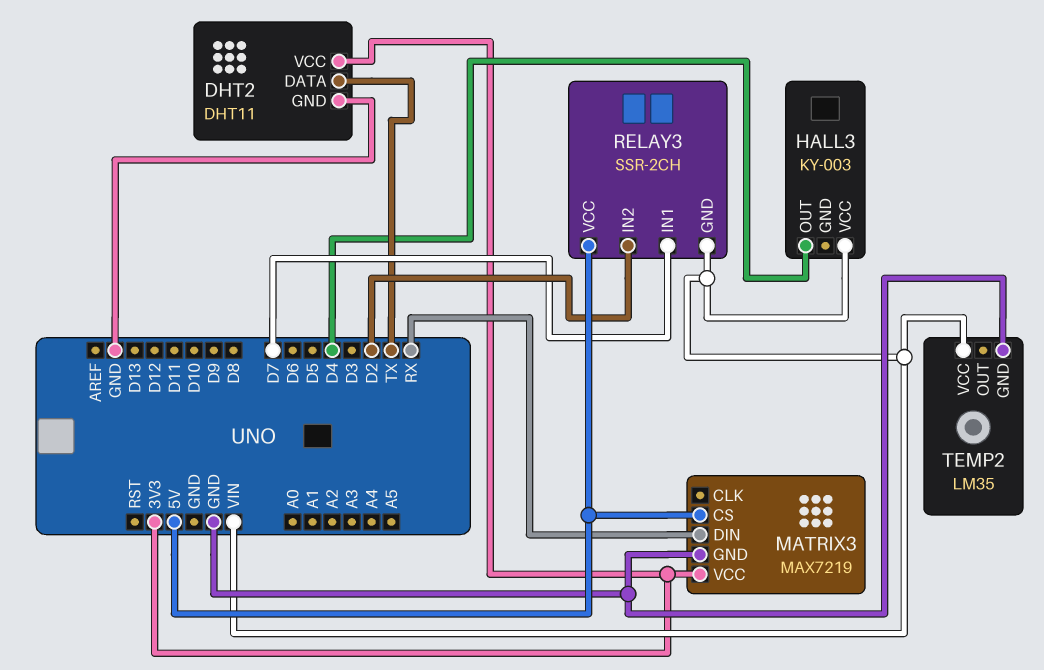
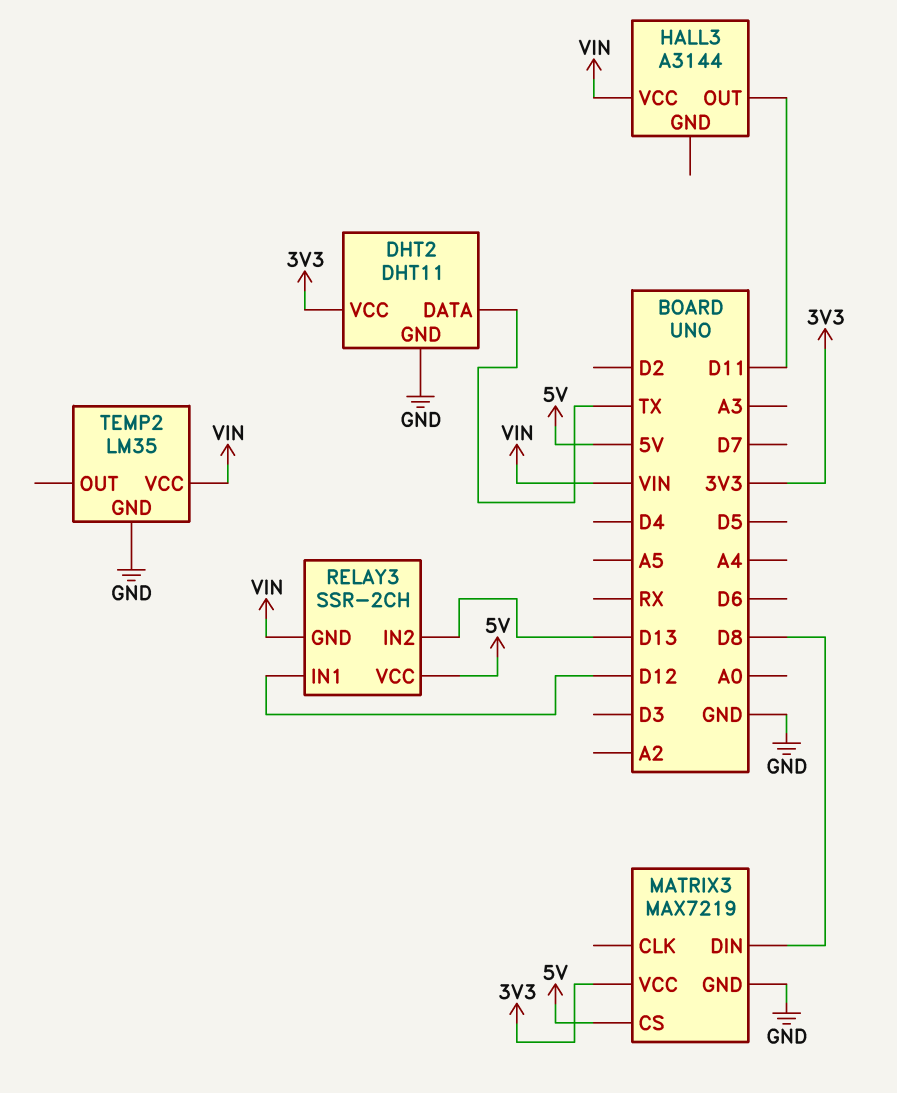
HALL3: KY-003 -> A3144
HALL3 pin OUT: D4 -> D11
MATRIX3 pin DIN: RX -> D8
RELAY3 pin IN1: D7 -> D12
RELAY3 pin IN2: D2 -> D13

